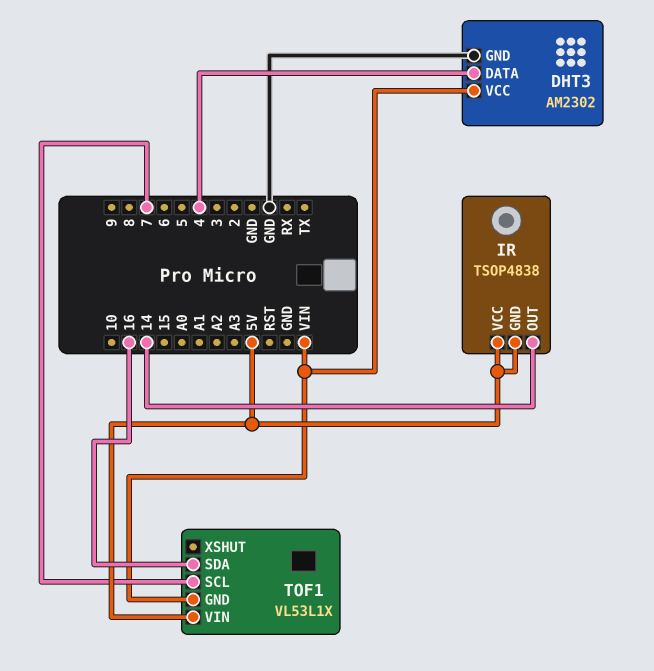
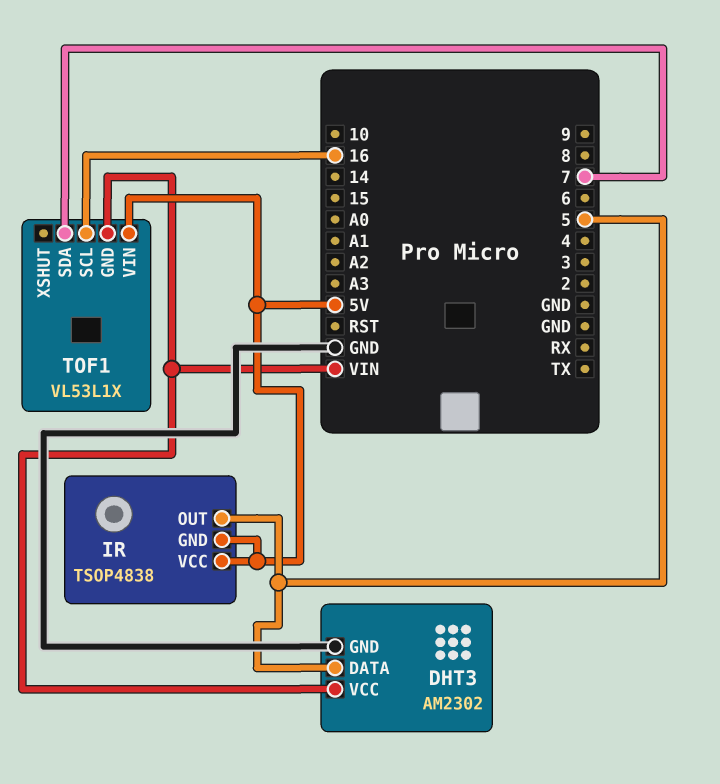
DHT3 pin DATA: 4 -> 5
IR pin OUT: 14 -> 5
TOF1 pin SCL: 7 -> 16
TOF1 pin SDA: 16 -> 7

